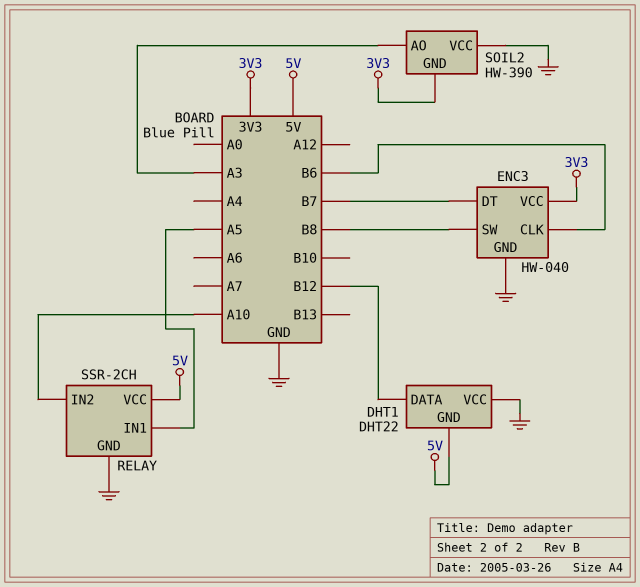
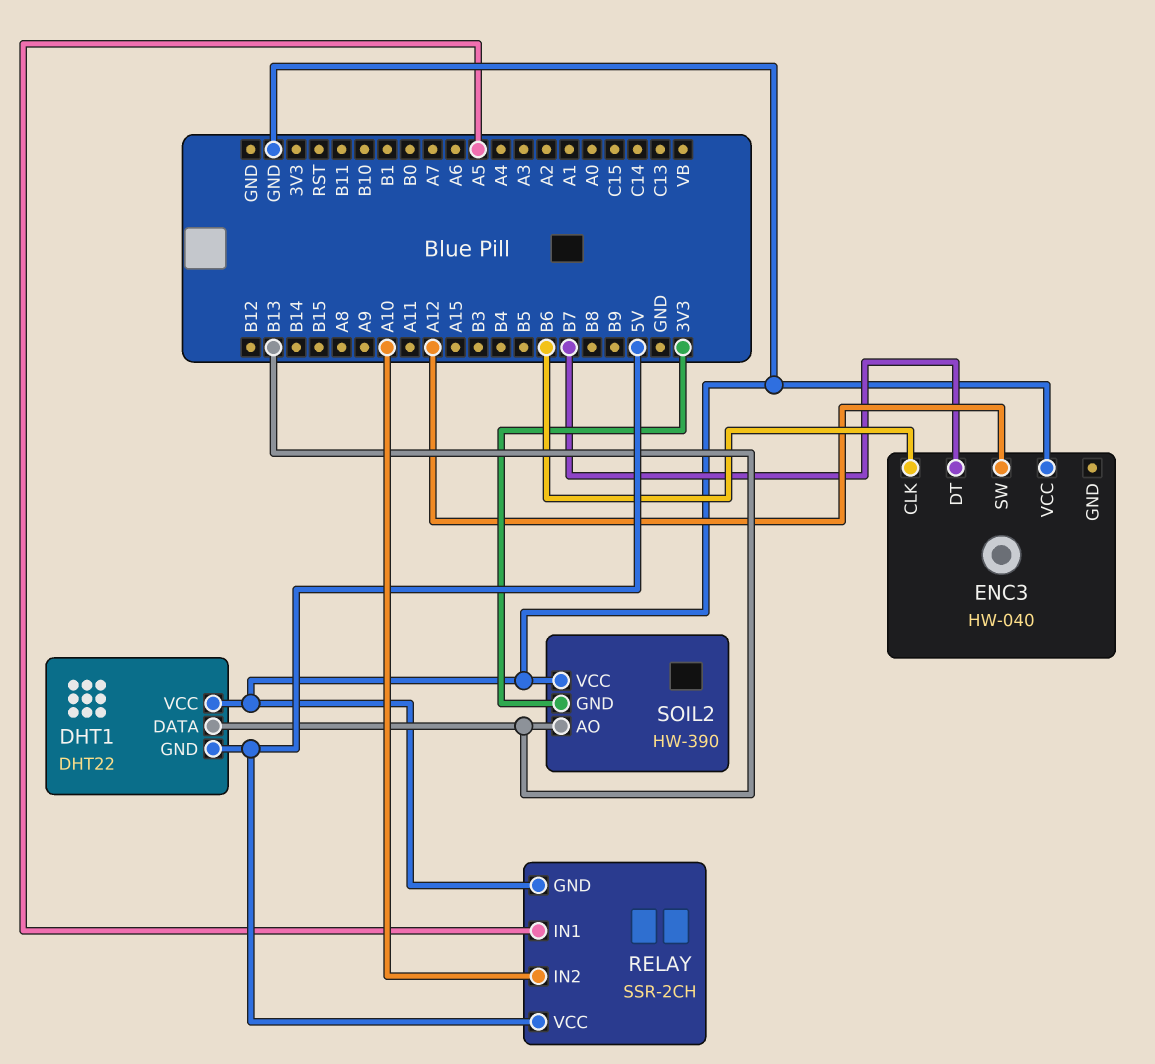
DHT1 pin DATA: B12 -> B13
ENC3 pin GND: GND -> none
ENC3 pin SW: B8 -> A12
ENC3 pin VCC: 3V3 -> GND
SOIL2 pin AO: A3 -> B13

